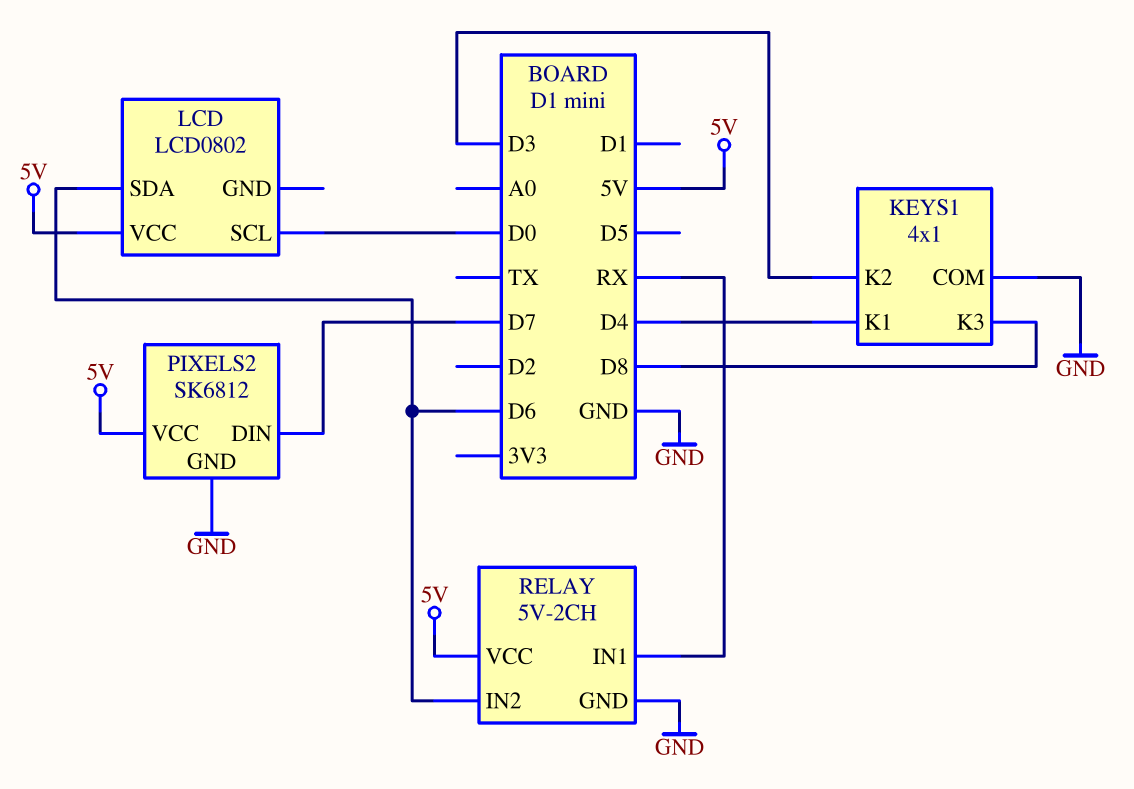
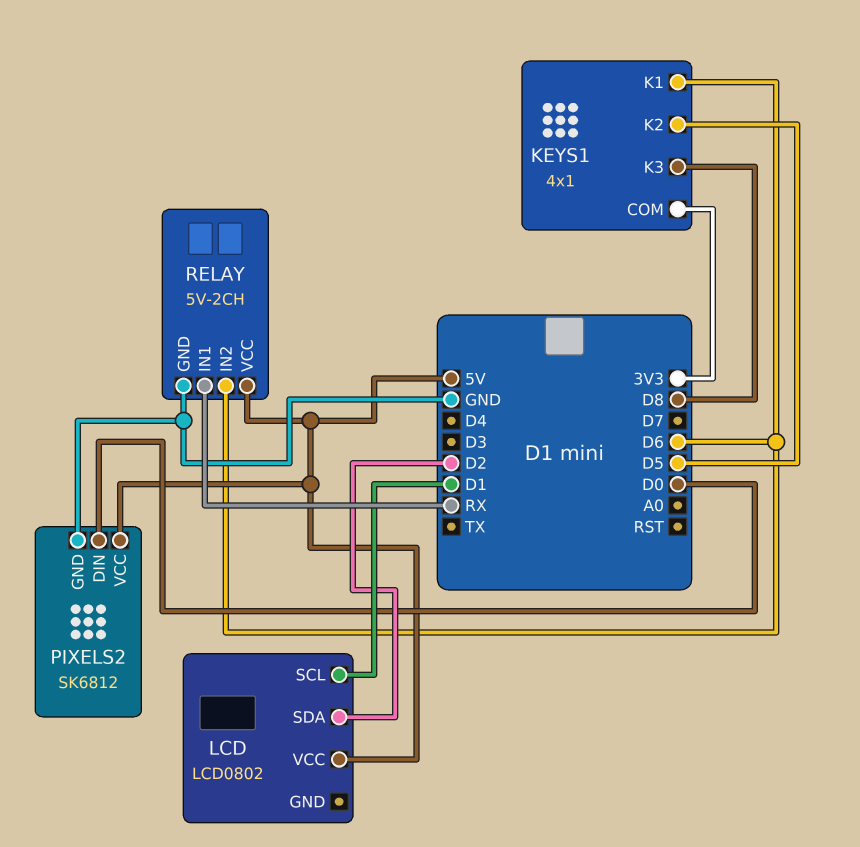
KEYS1 pin COM: GND -> 3V3
KEYS1 pin K1: D4 -> D6
KEYS1 pin K2: D3 -> D5
LCD pin SCL: D0 -> D1
LCD pin SDA: D6 -> D2
PIXELS2 pin DIN: D7 -> D0

